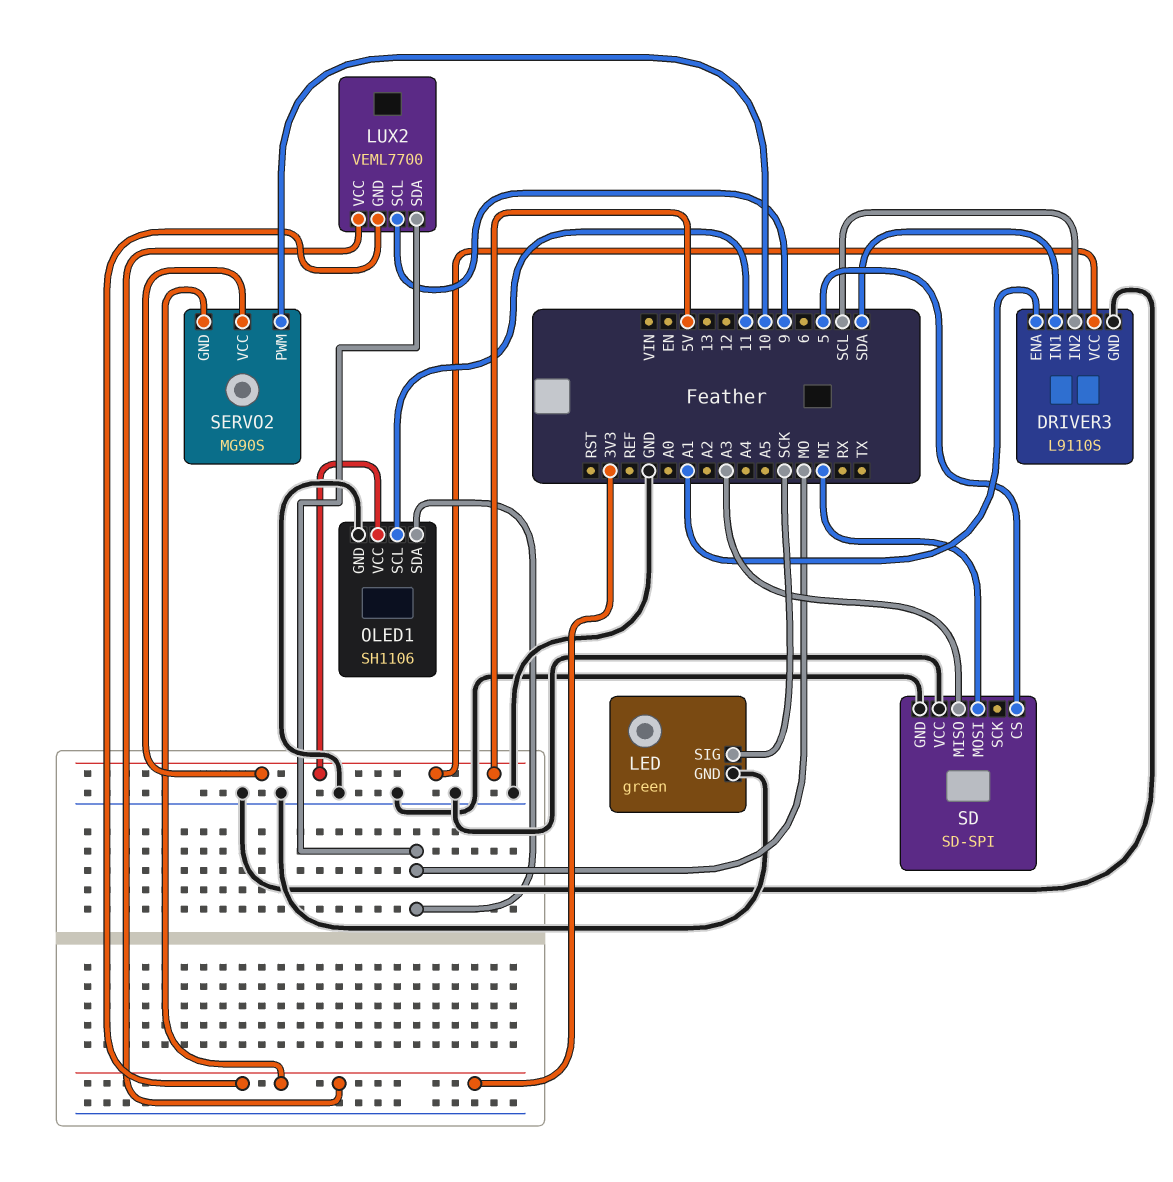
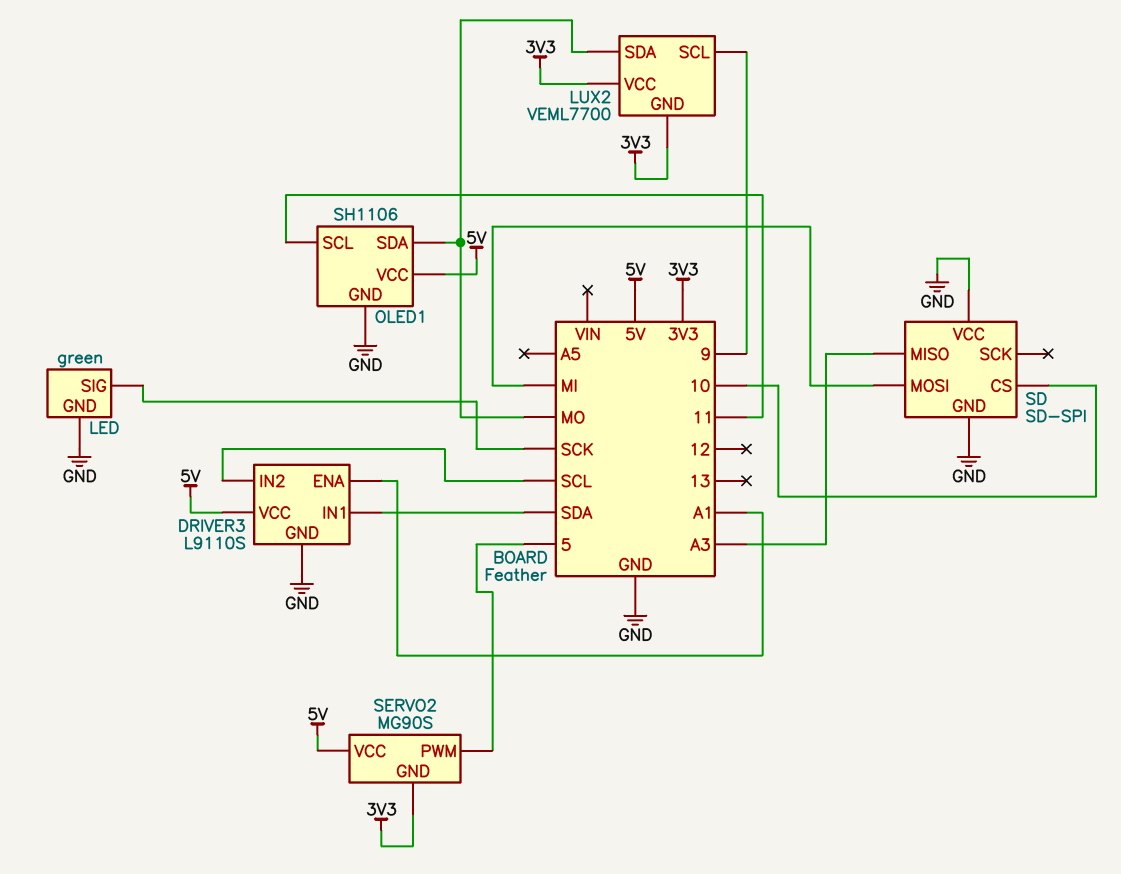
SD pin CS: 5 -> 10
SERVO2 pin PWM: 10 -> 5

